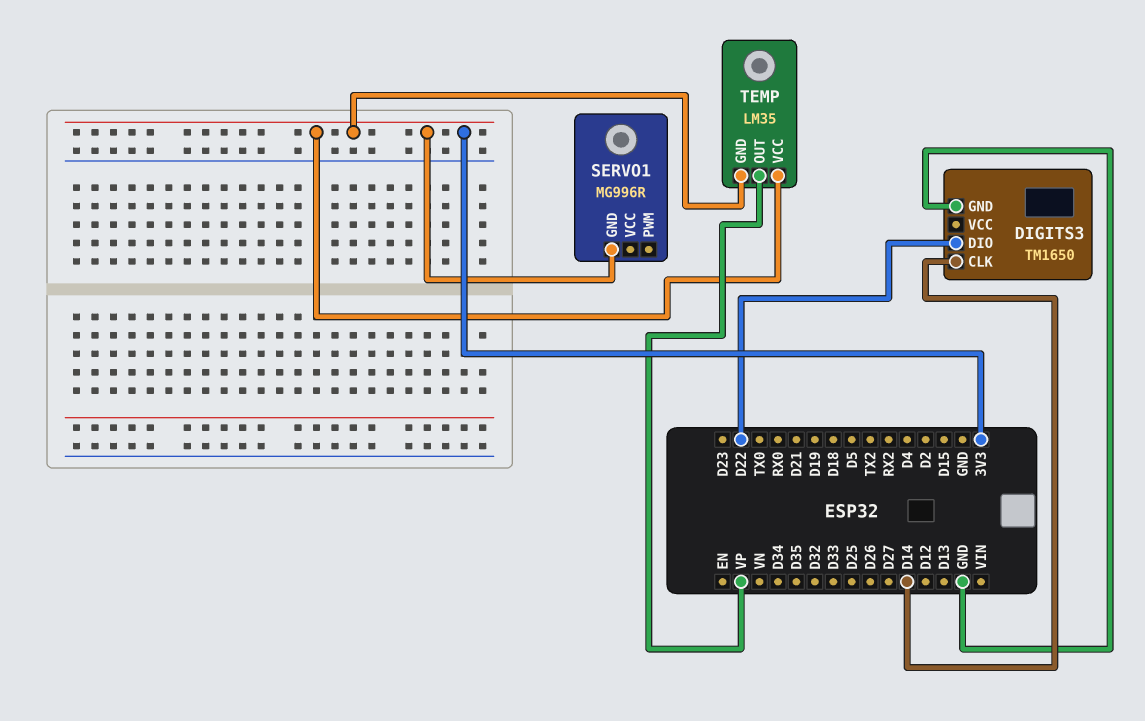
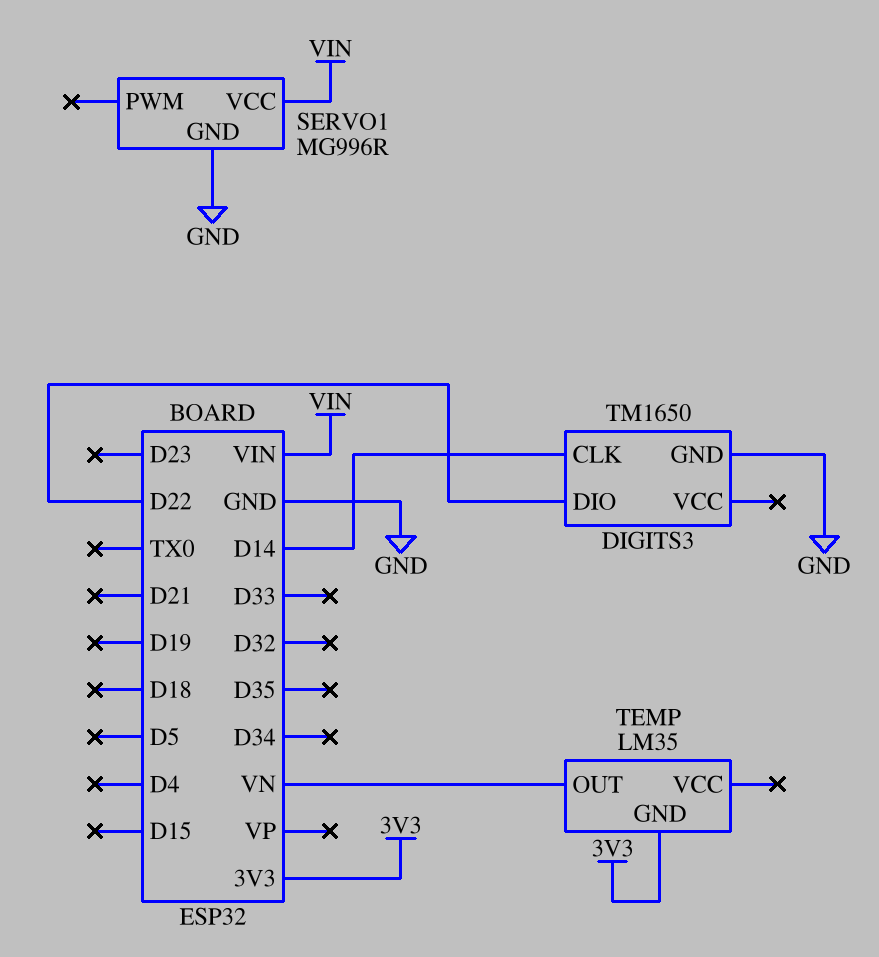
SERVO1 pin GND: 3V3 -> GND
SERVO1 pin VCC: none -> VIN
TEMP pin OUT: VP -> VN
TEMP pin VCC: 3V3 -> none

